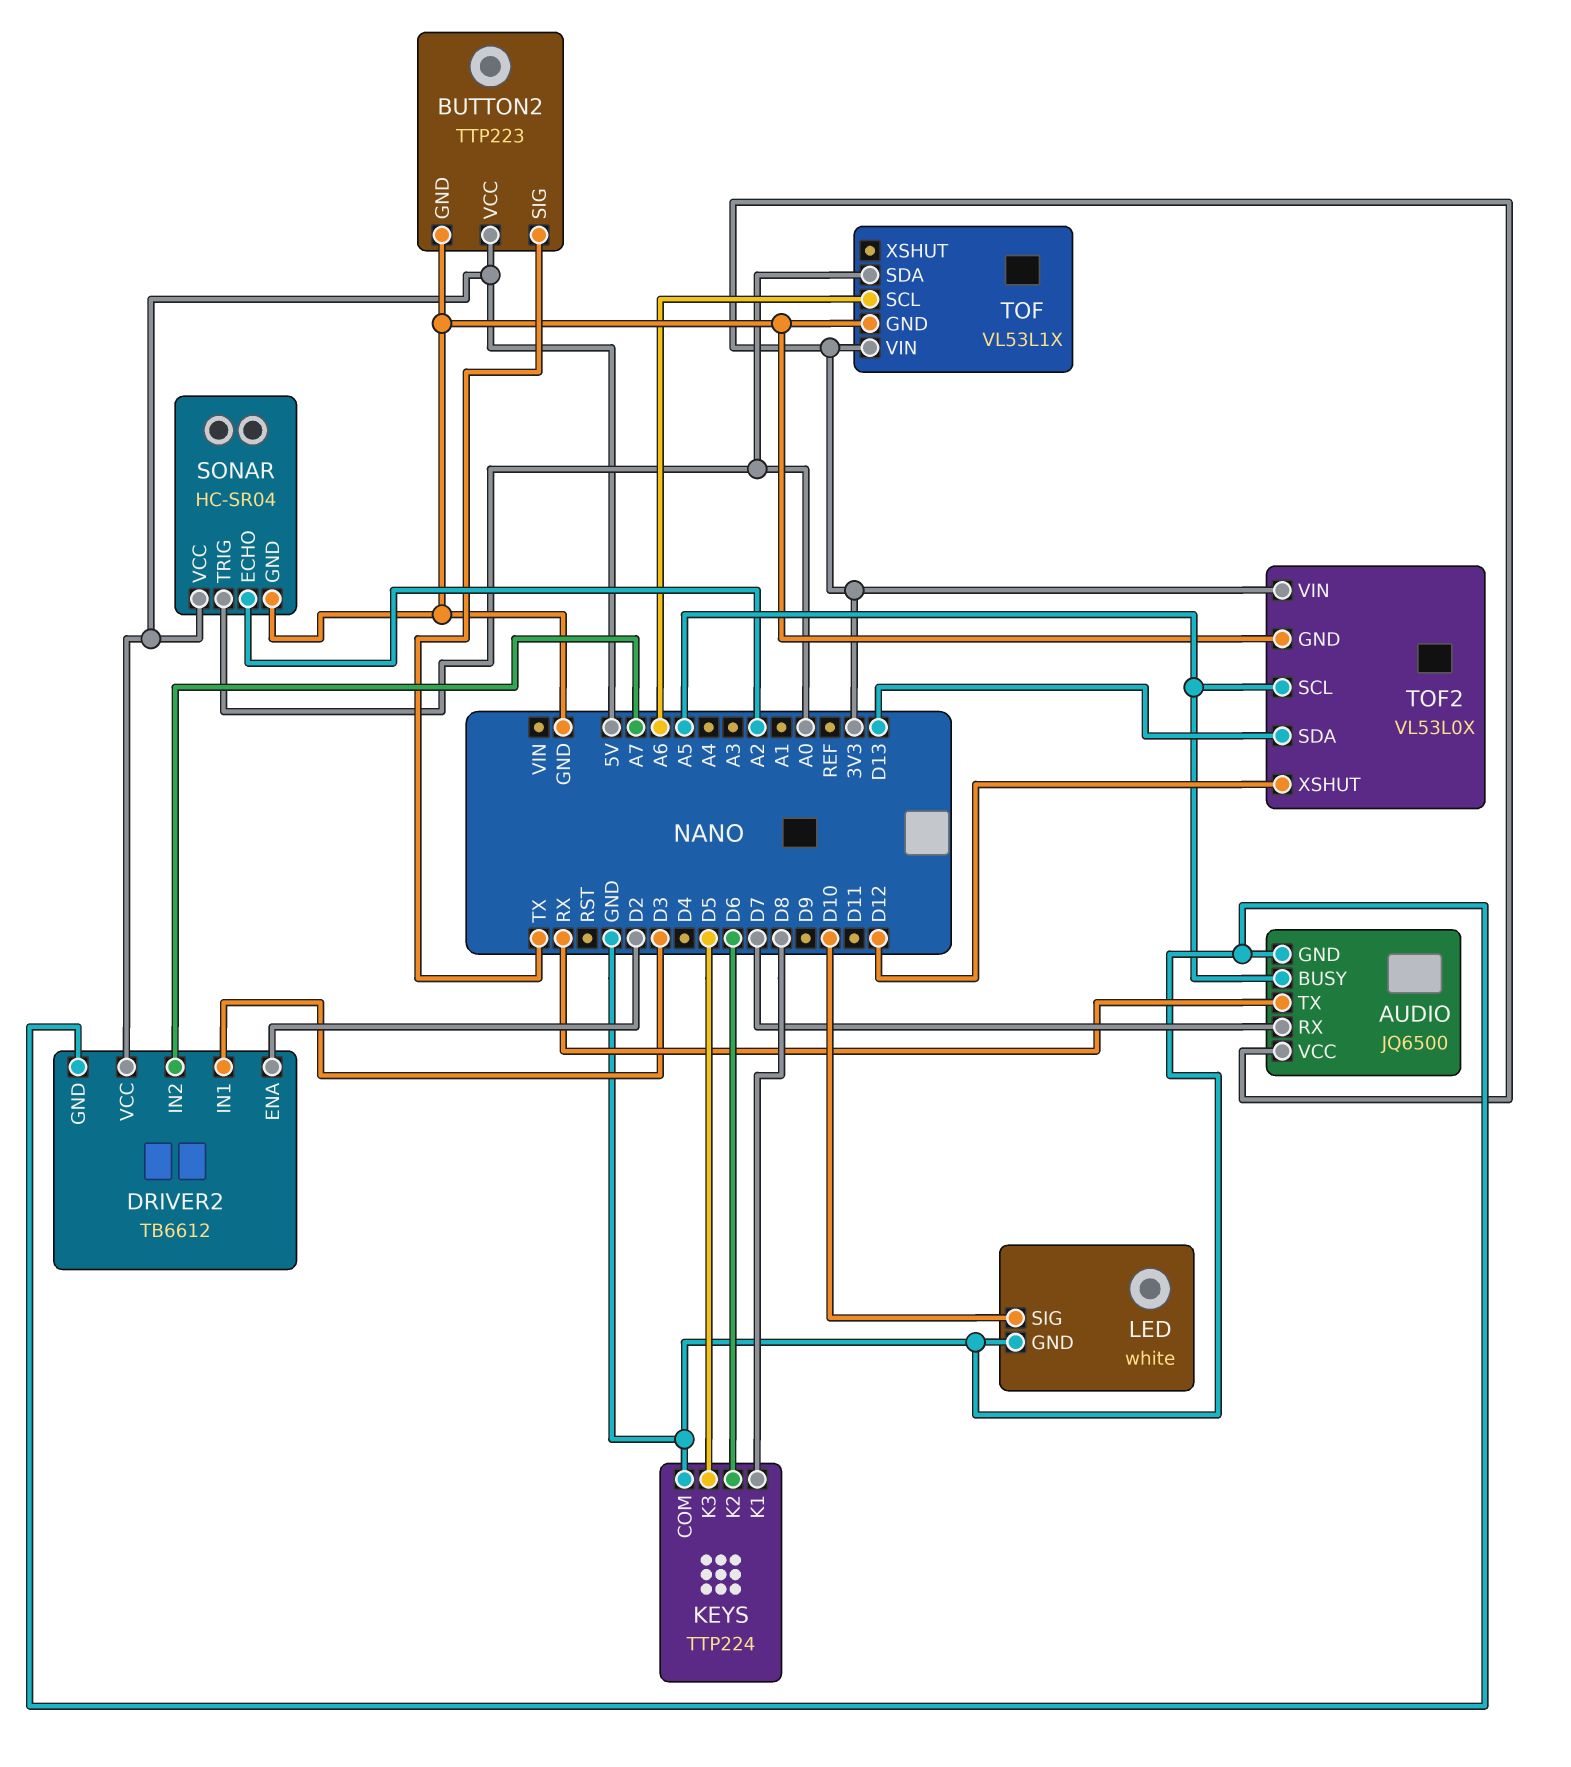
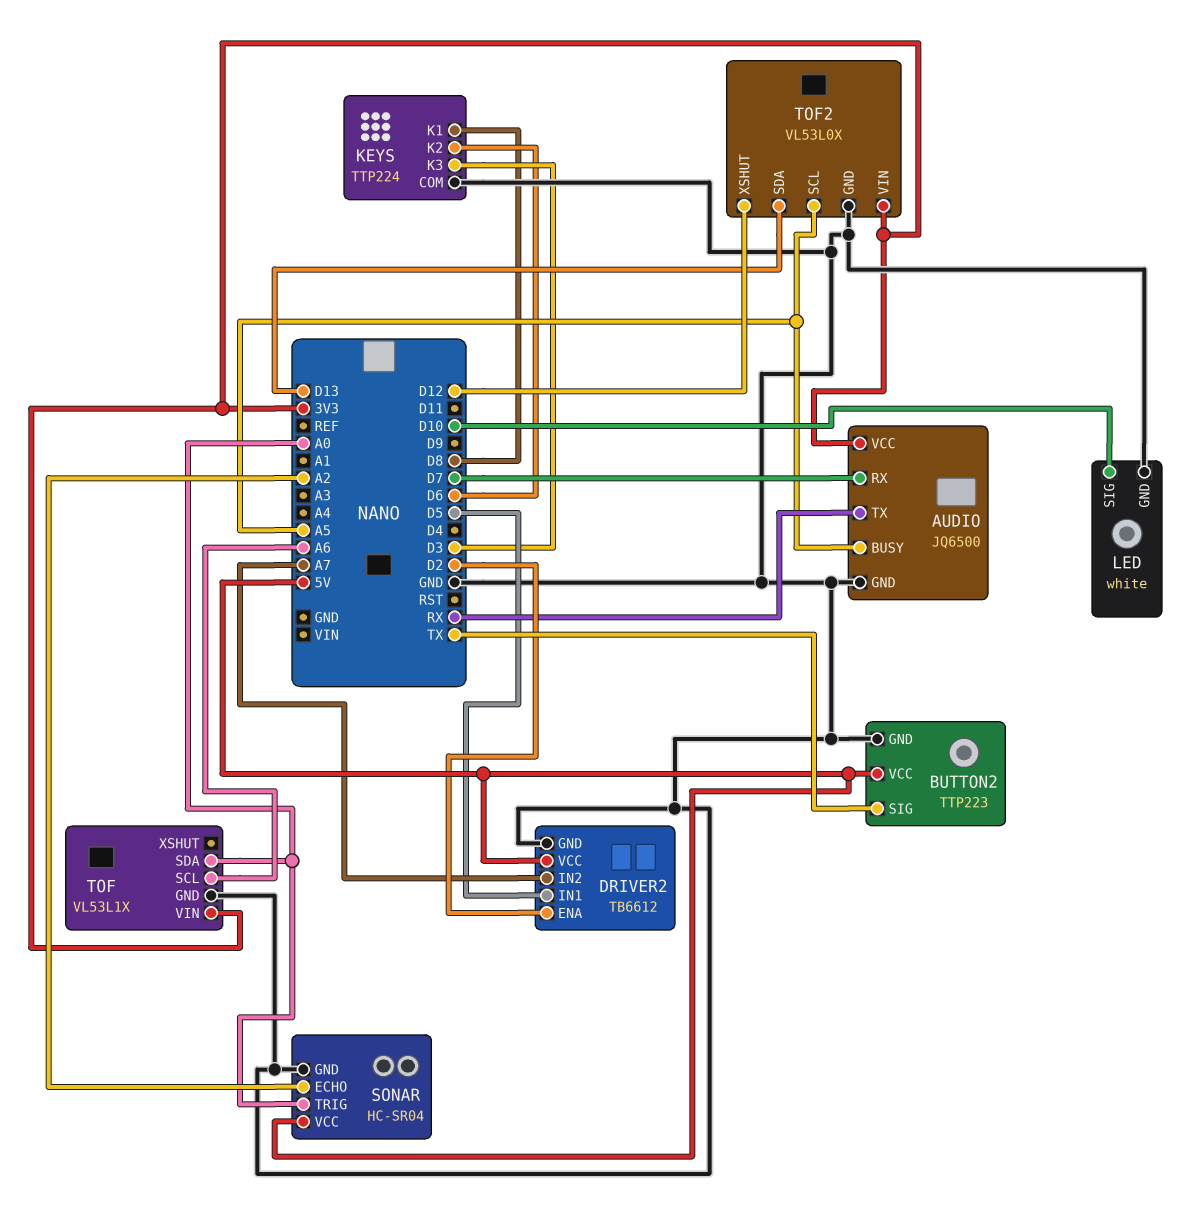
DRIVER2 pin IN1: D3 -> D5
KEYS pin K3: D5 -> D3

